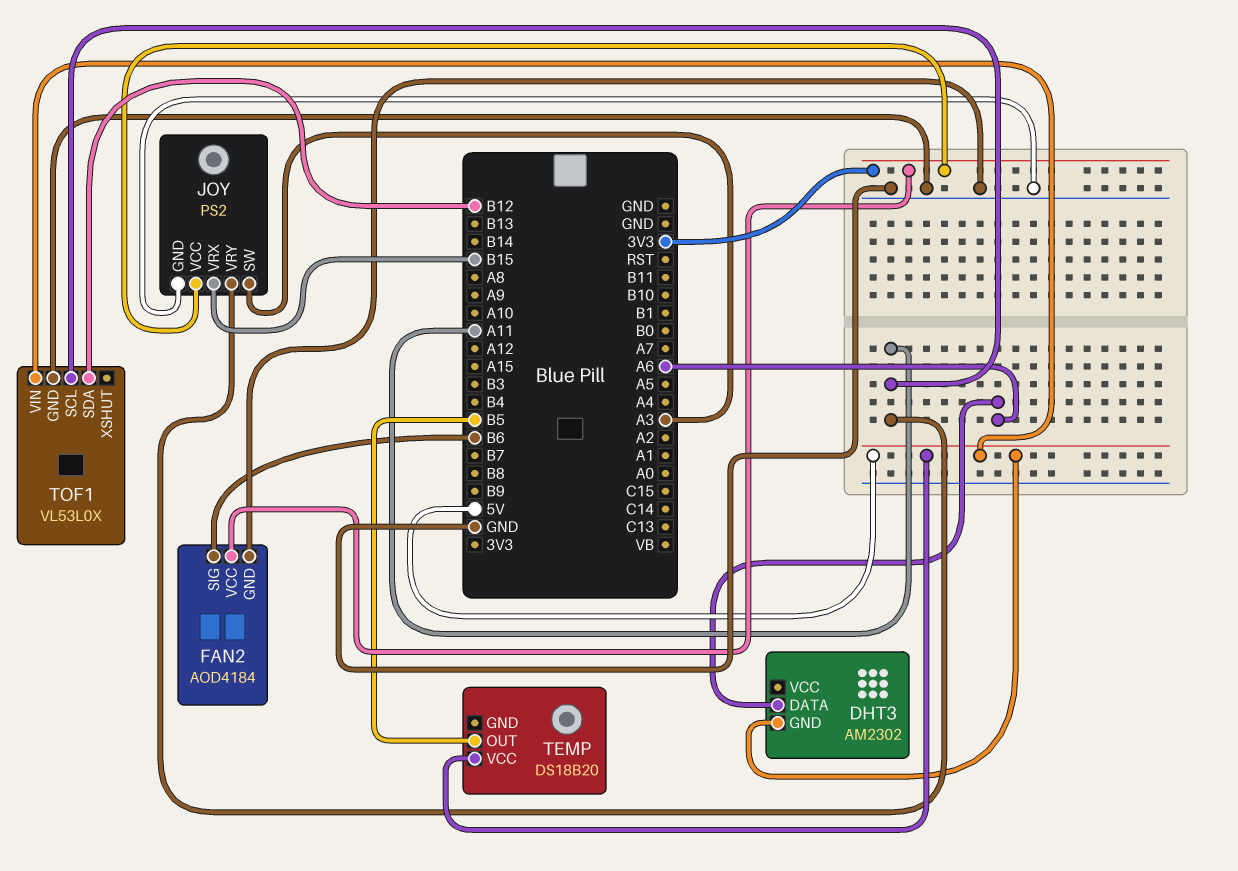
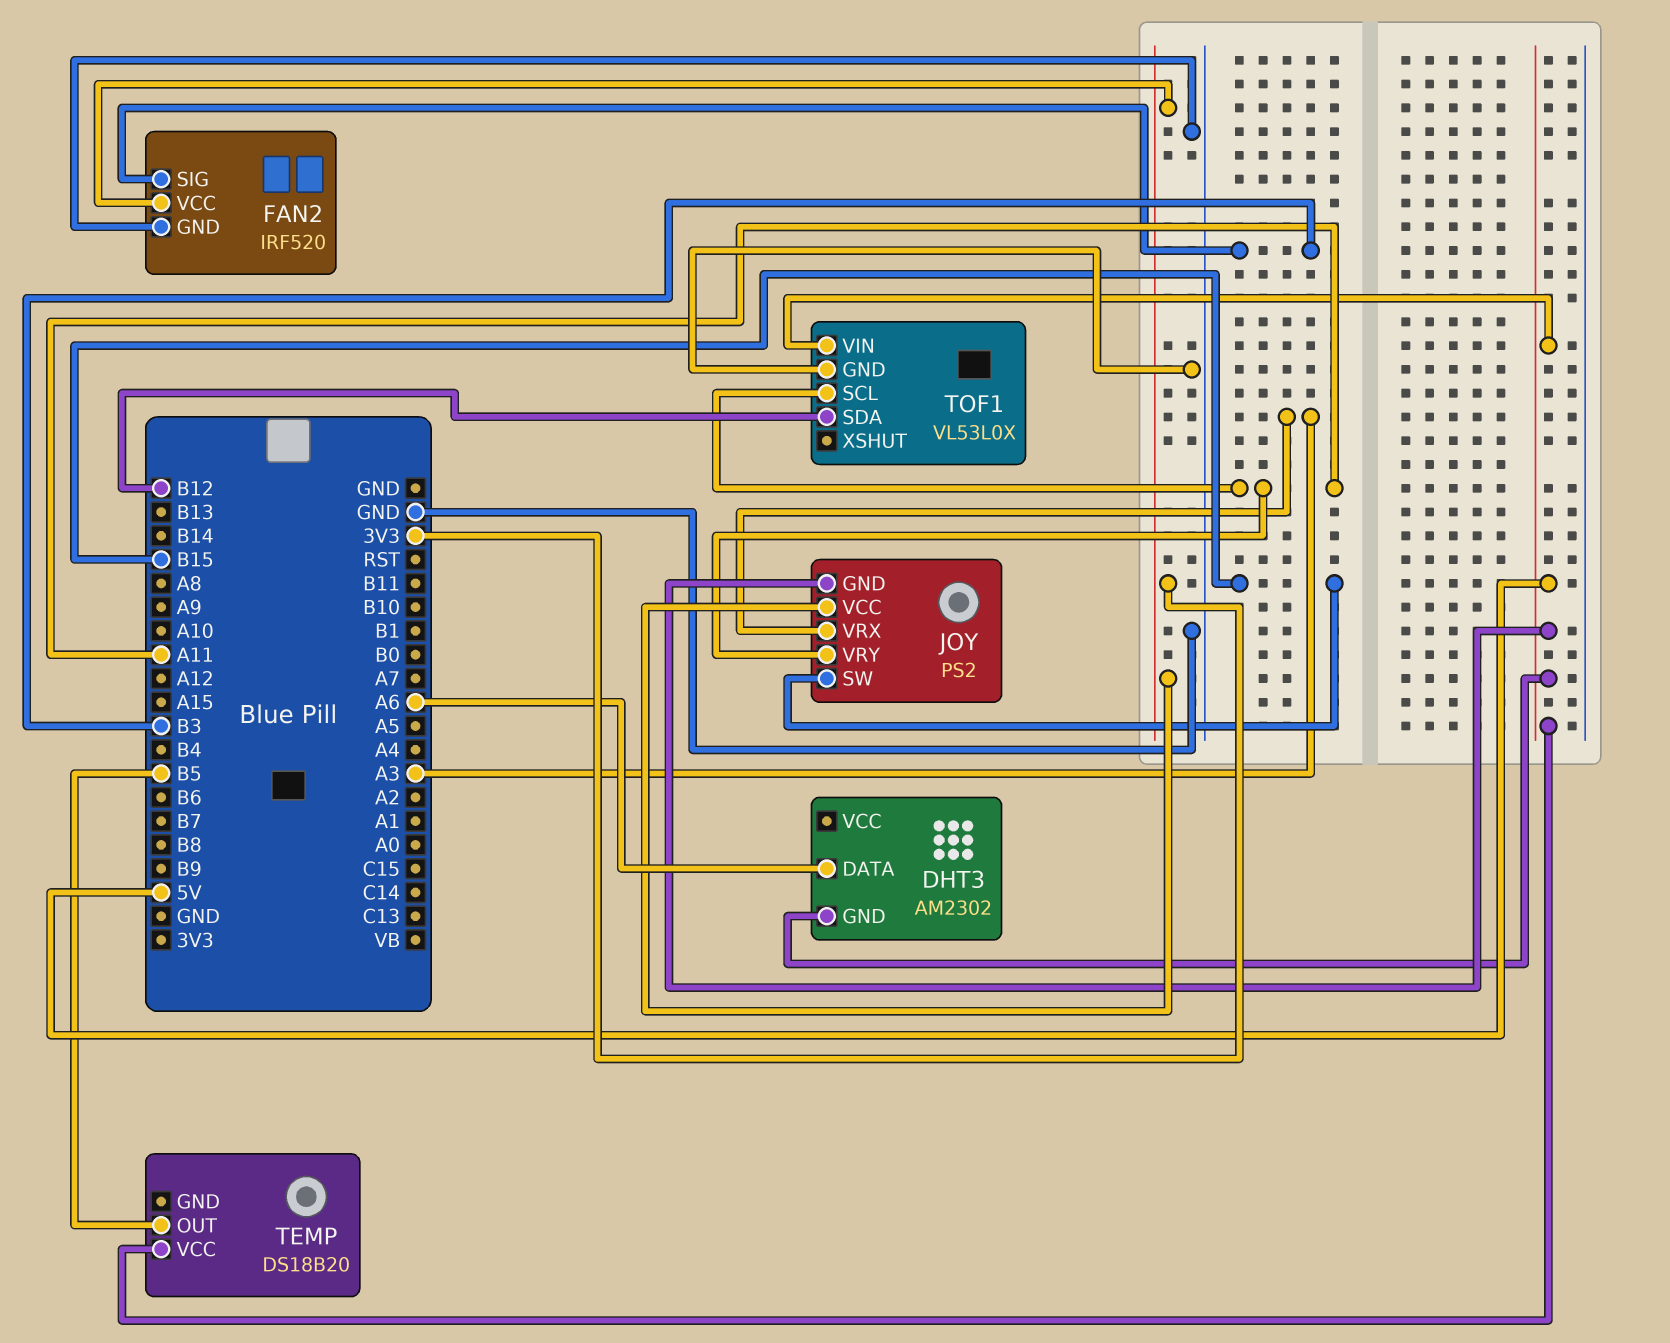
FAN2: AOD4184 -> IRF520
FAN2 pin SIG: B6 -> B3
JOY pin GND: GND -> 5V
JOY pin SW: A3 -> B15
JOY pin VRX: B15 -> A3

